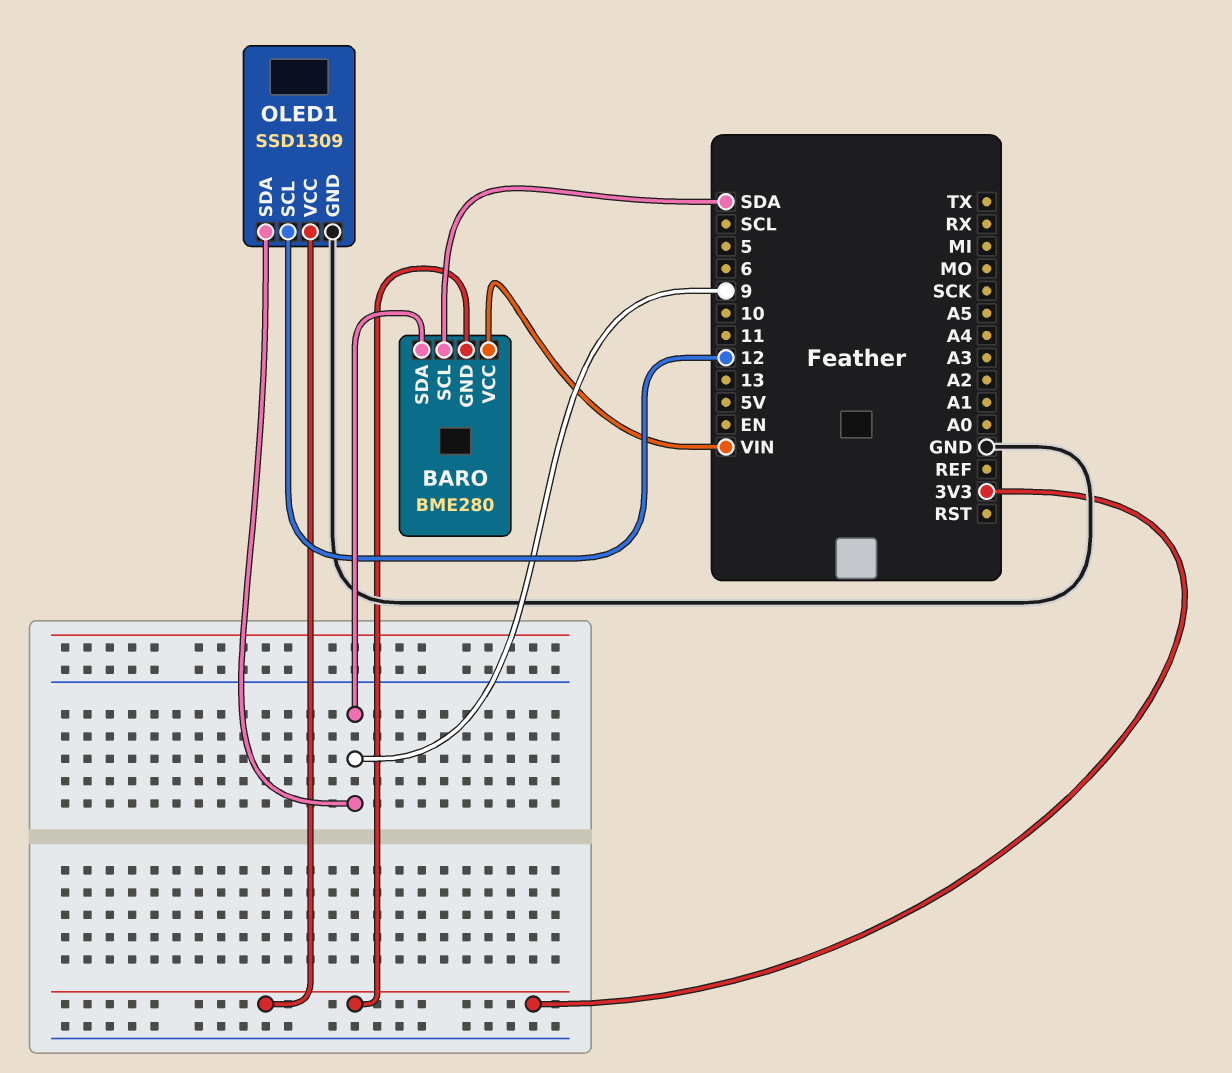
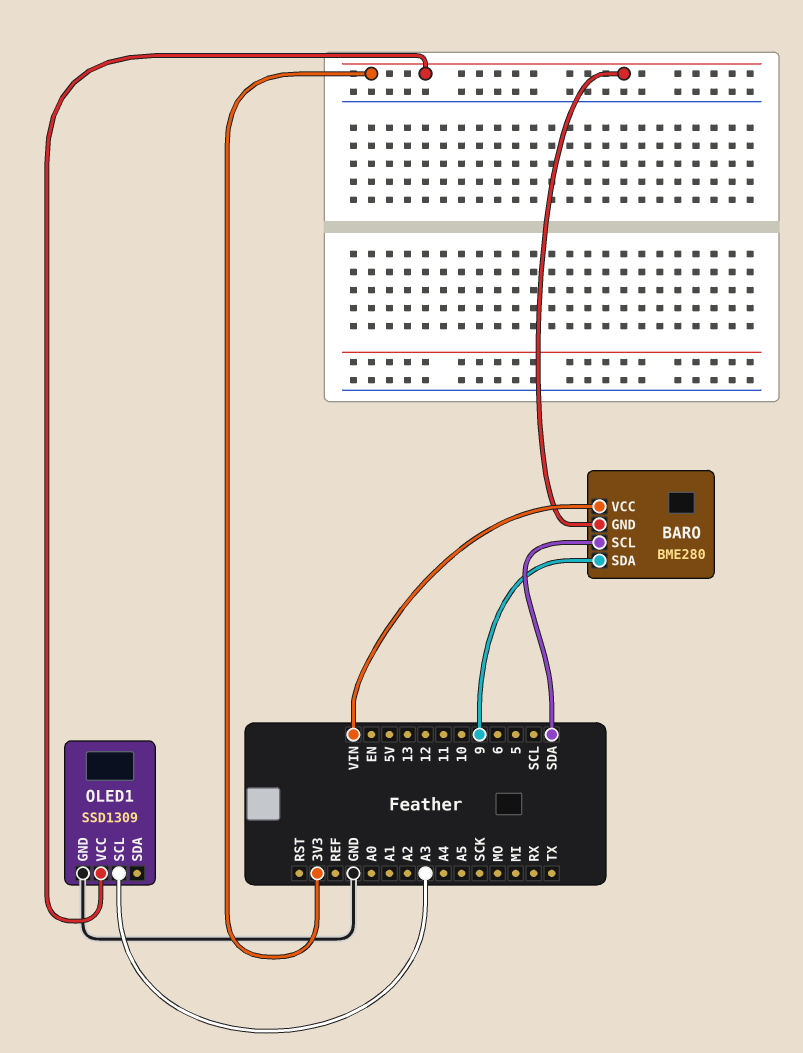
OLED1 pin SCL: 12 -> A3
OLED1 pin SDA: 9 -> none

